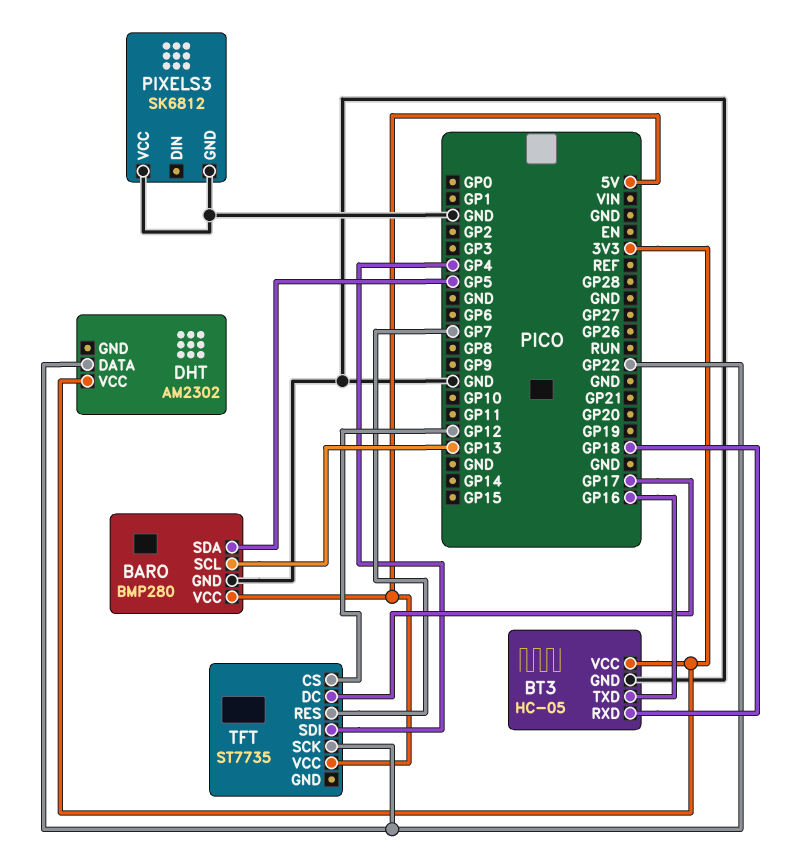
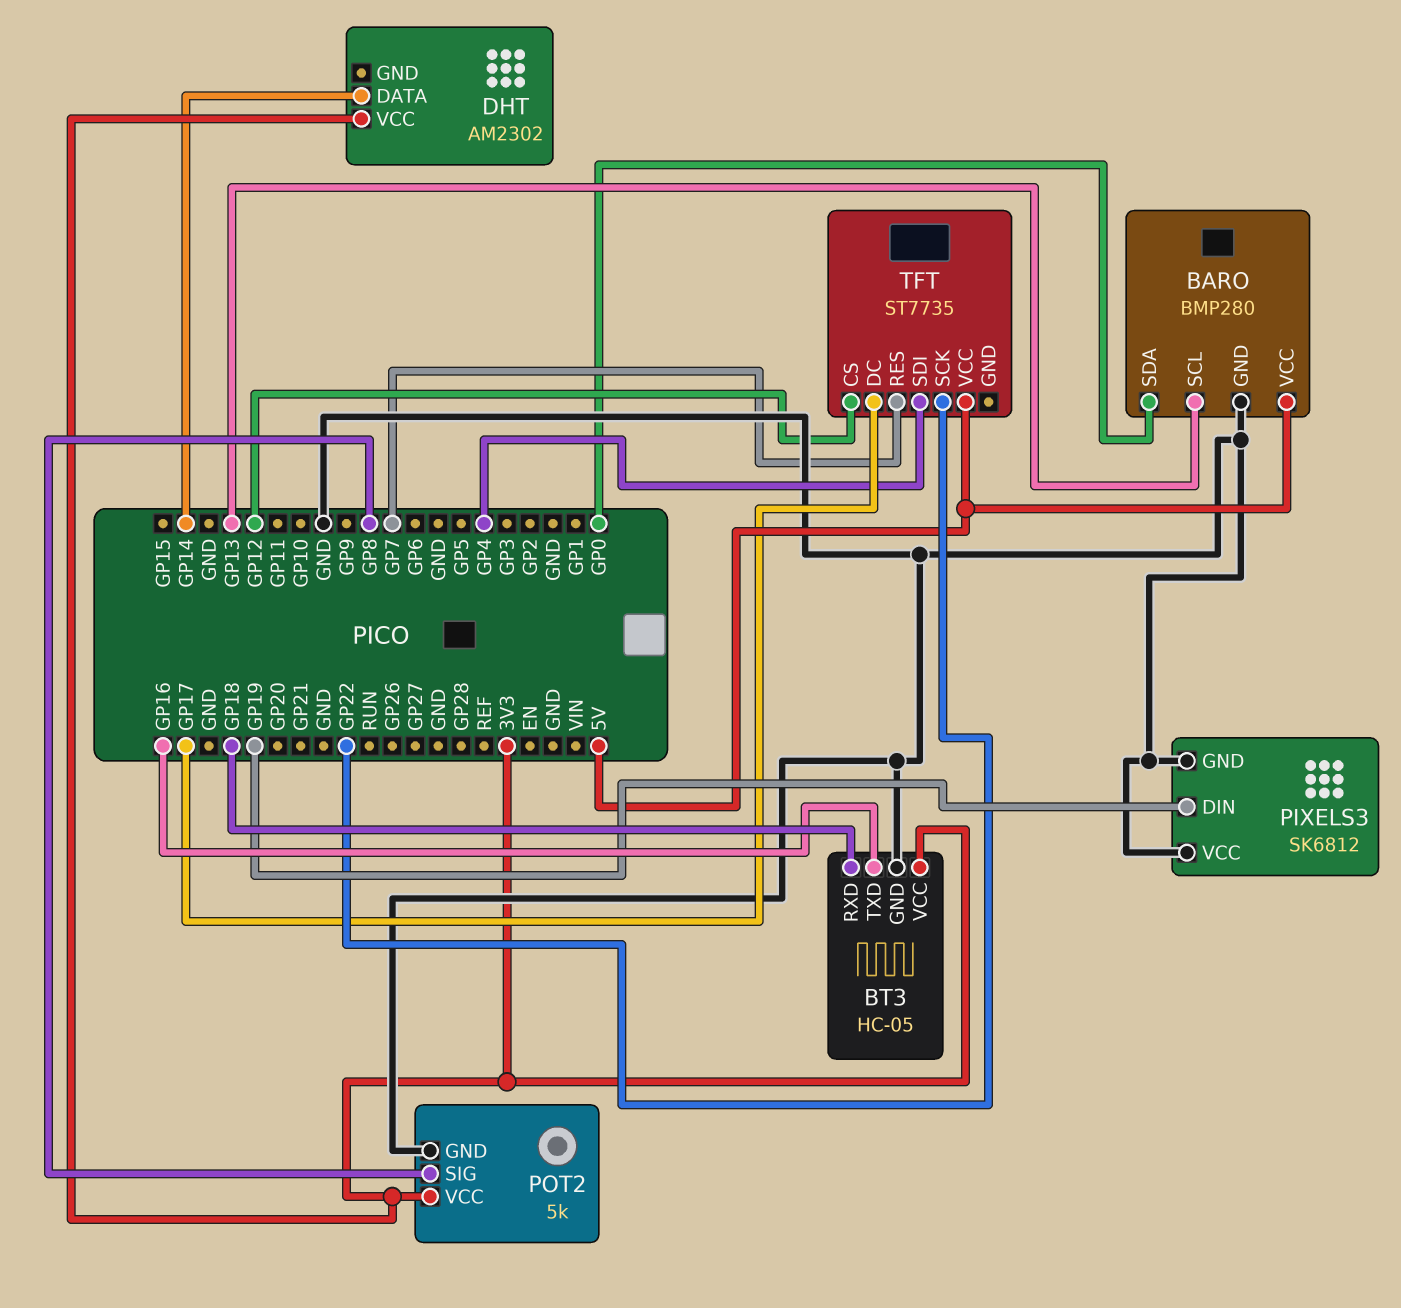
BARO pin SDA: GP5 -> GP0
DHT pin DATA: GP22 -> GP14
PIXELS3 pin DIN: none -> GP19
POT2: none -> 5k
POT2 pin GND: none -> GND
POT2 pin SIG: none -> GP8
POT2 pin VCC: none -> 3V3

